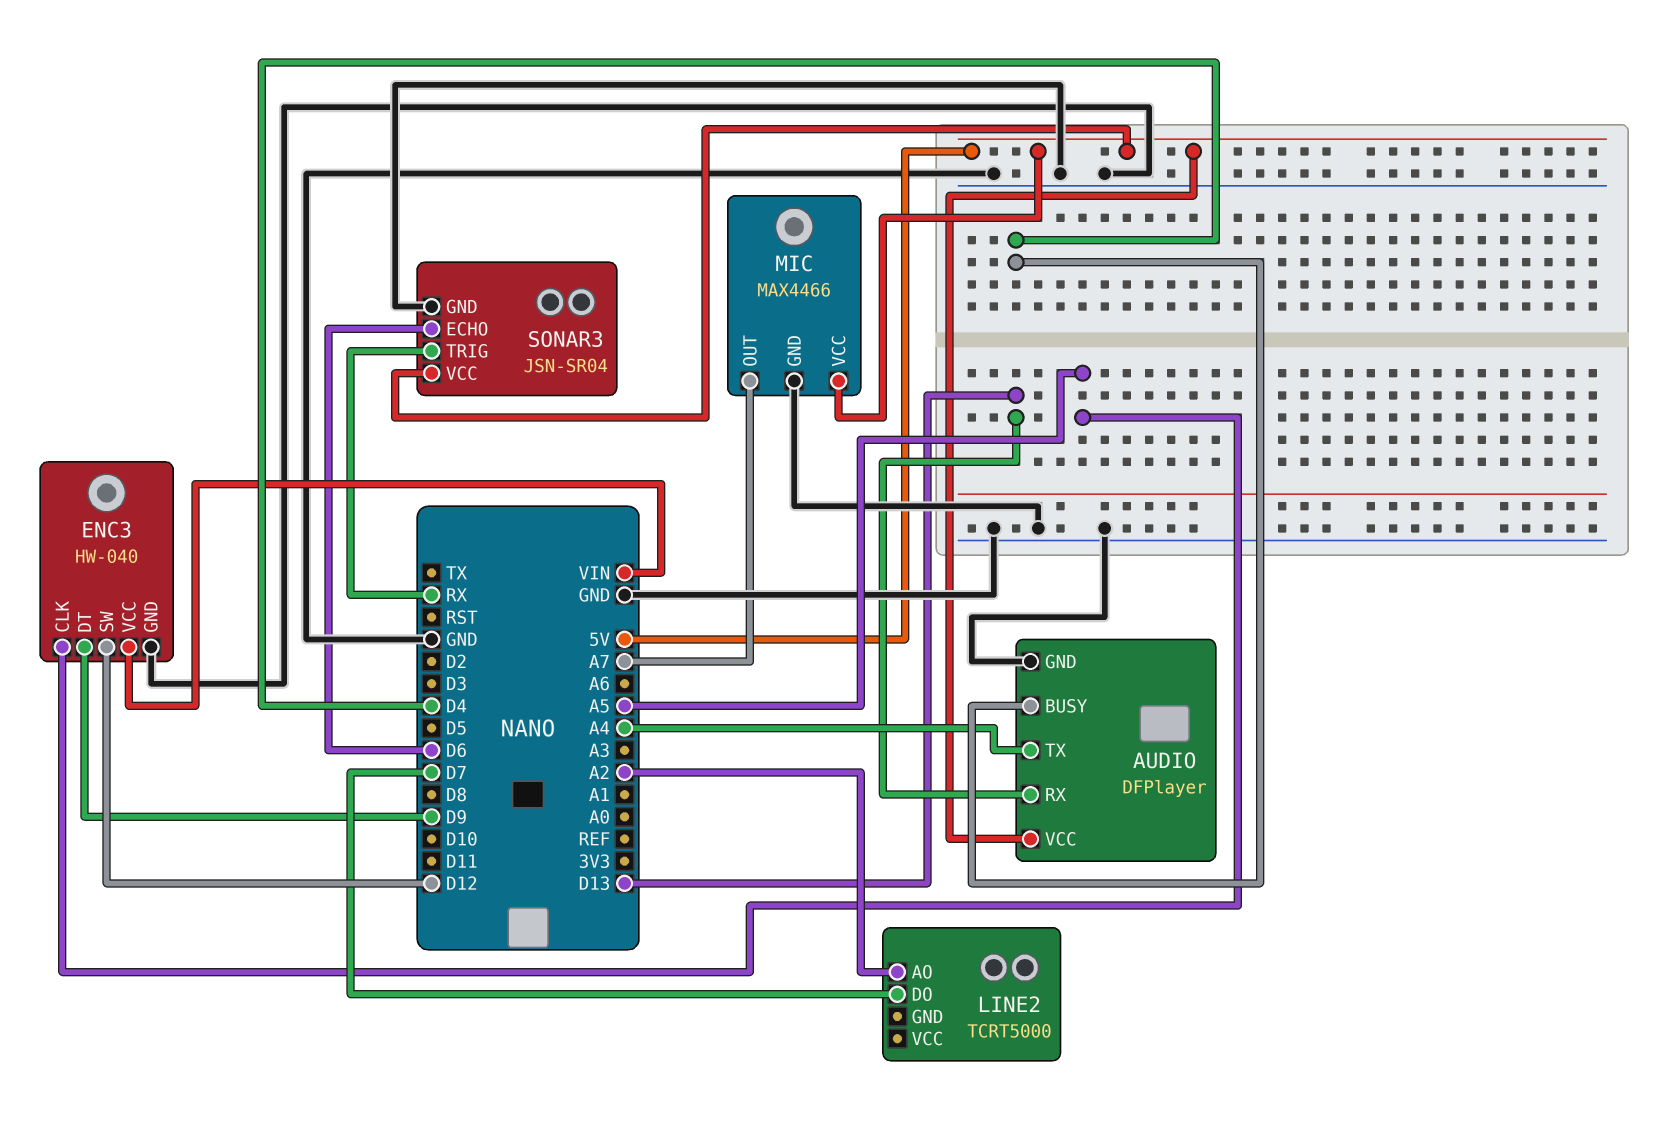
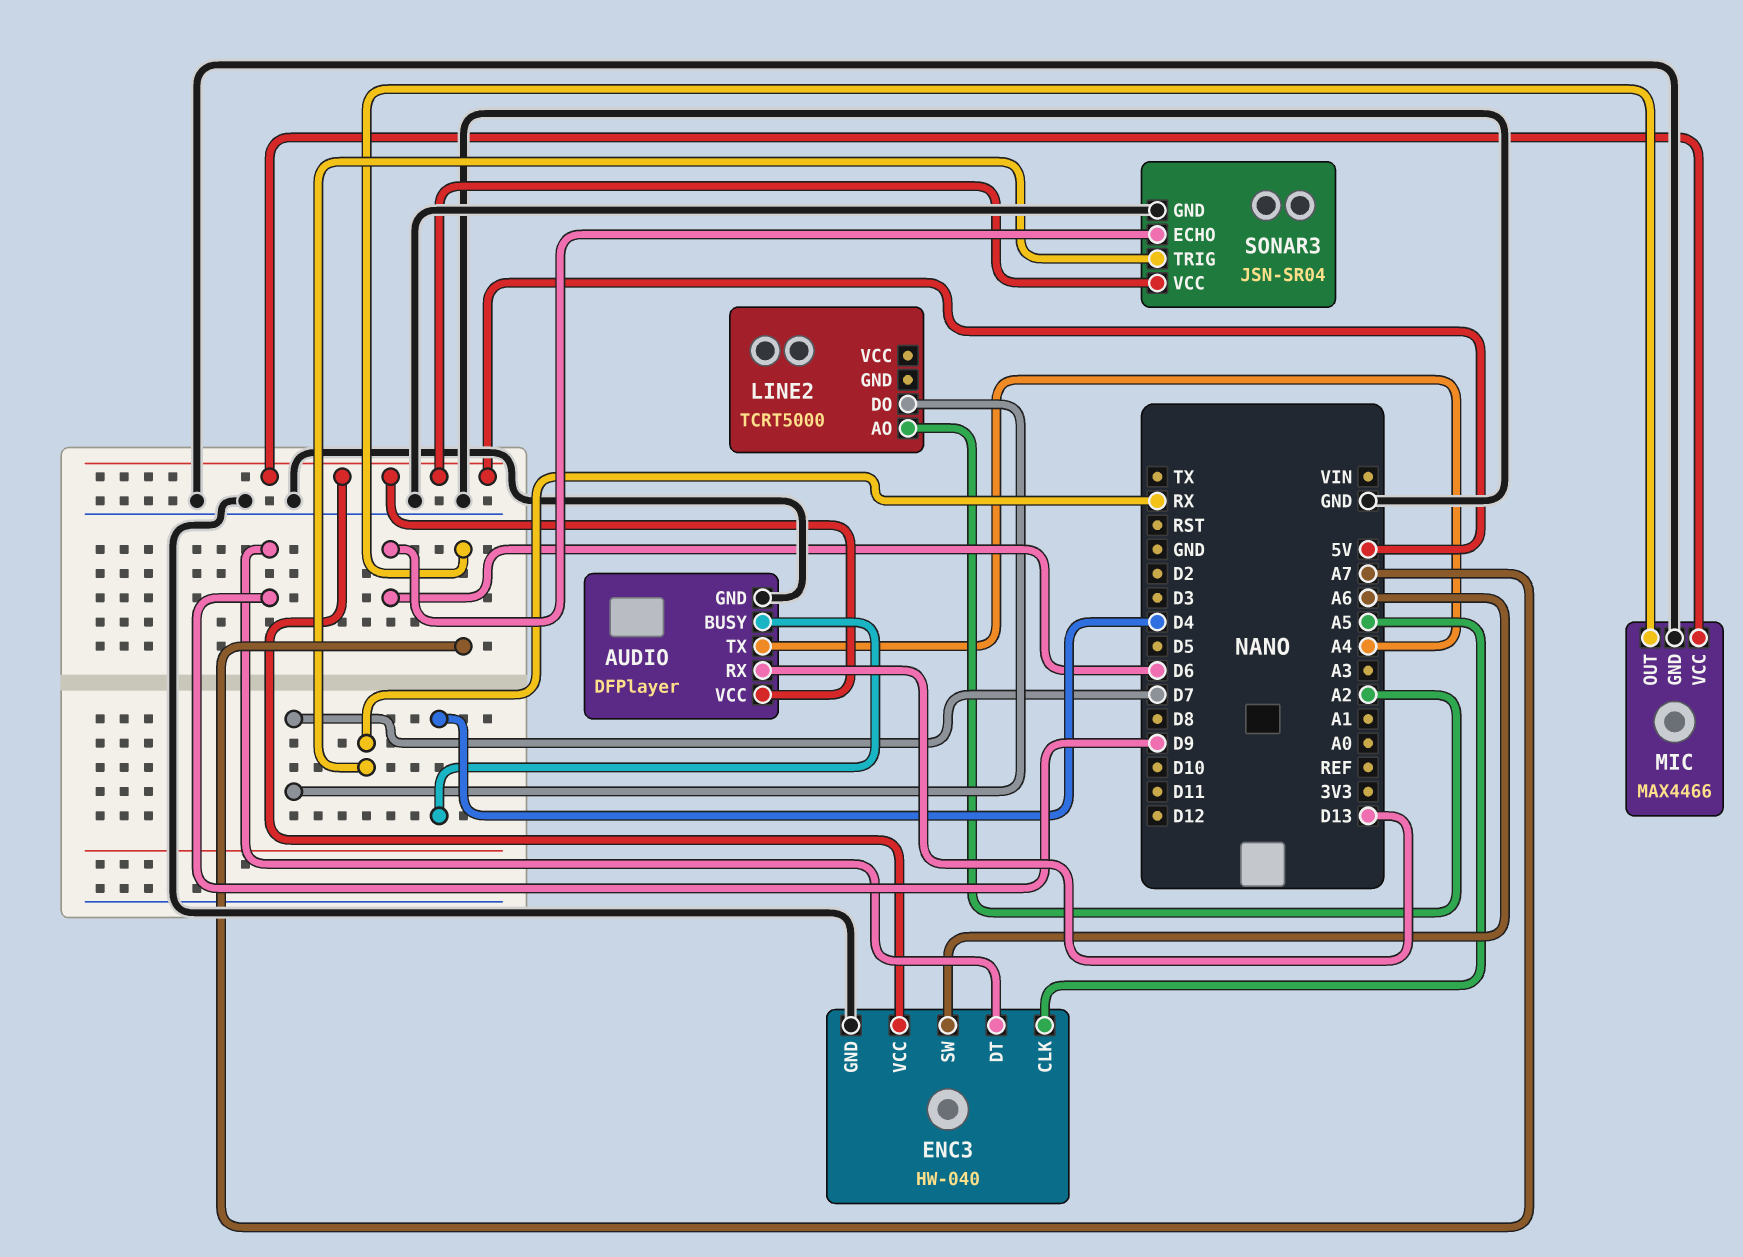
ENC3 pin SW: D12 -> A6
ENC3 pin VCC: VIN -> 5V

